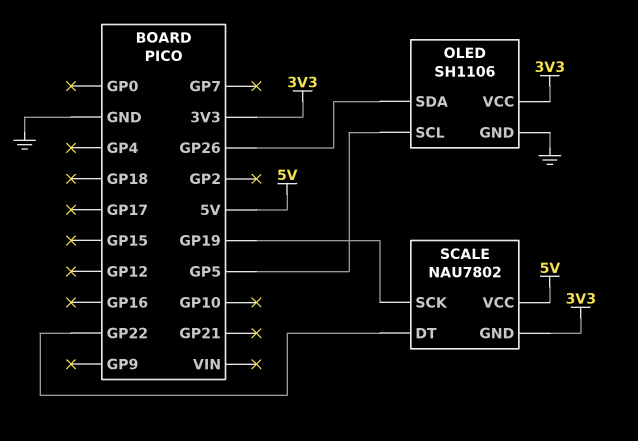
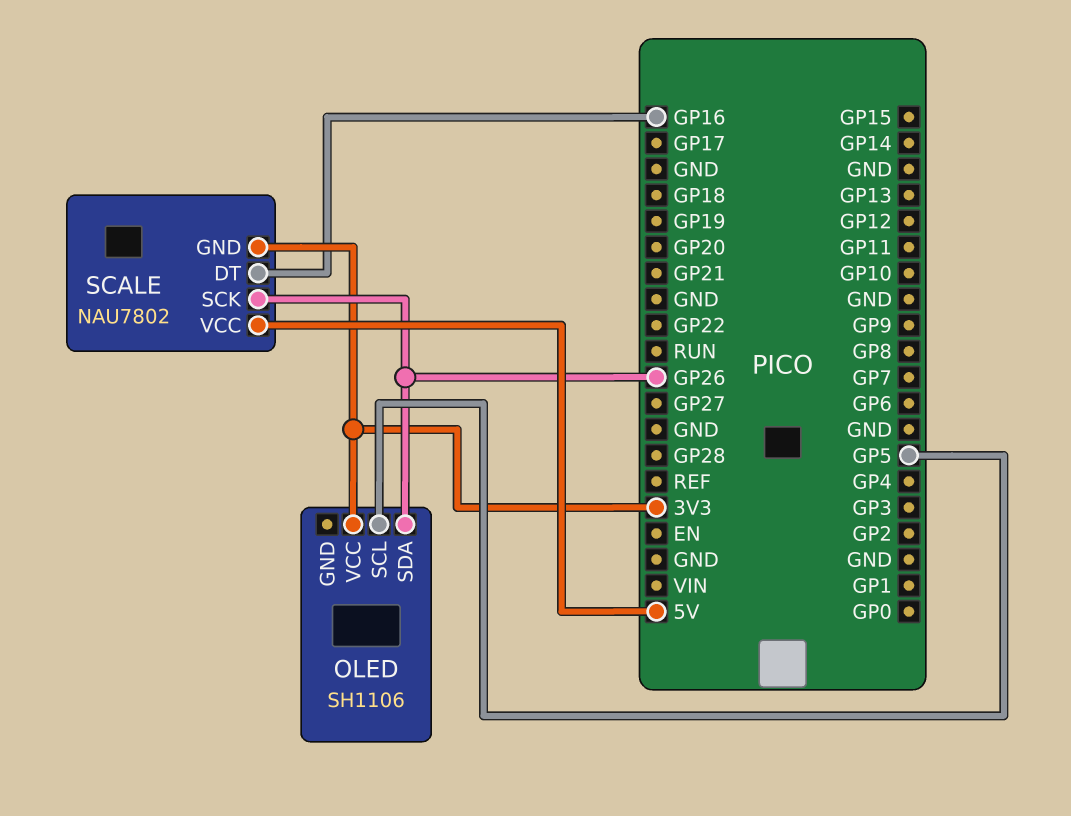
OLED pin GND: GND -> none
SCALE pin DT: GP22 -> GP16
SCALE pin SCK: GP19 -> GP26

